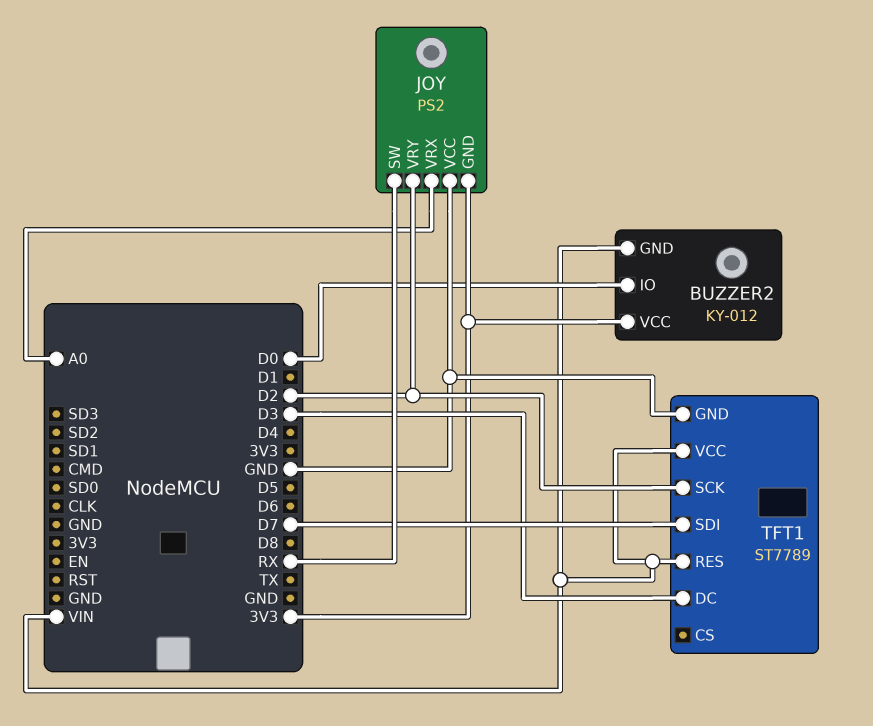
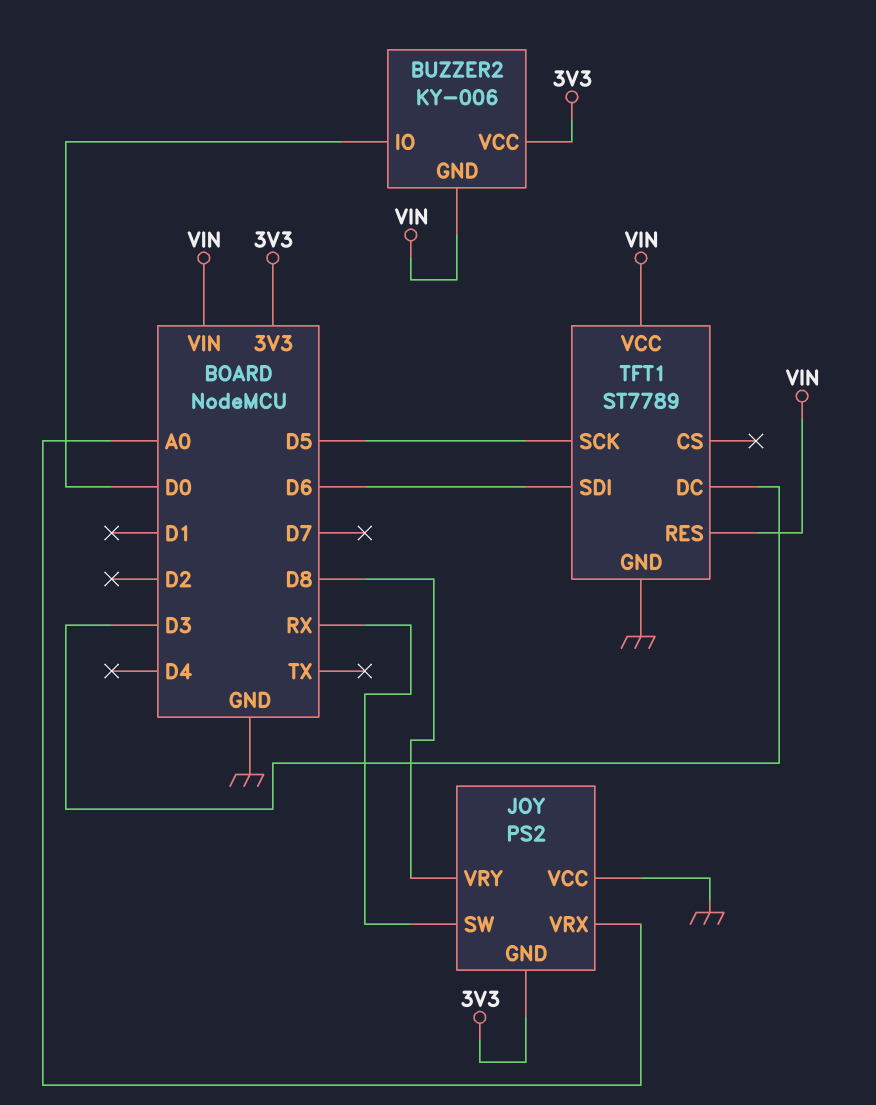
BUZZER2: KY-012 -> KY-006
JOY pin VRY: D2 -> D8
TFT1 pin SCK: D2 -> D5
TFT1 pin SDI: D7 -> D6

